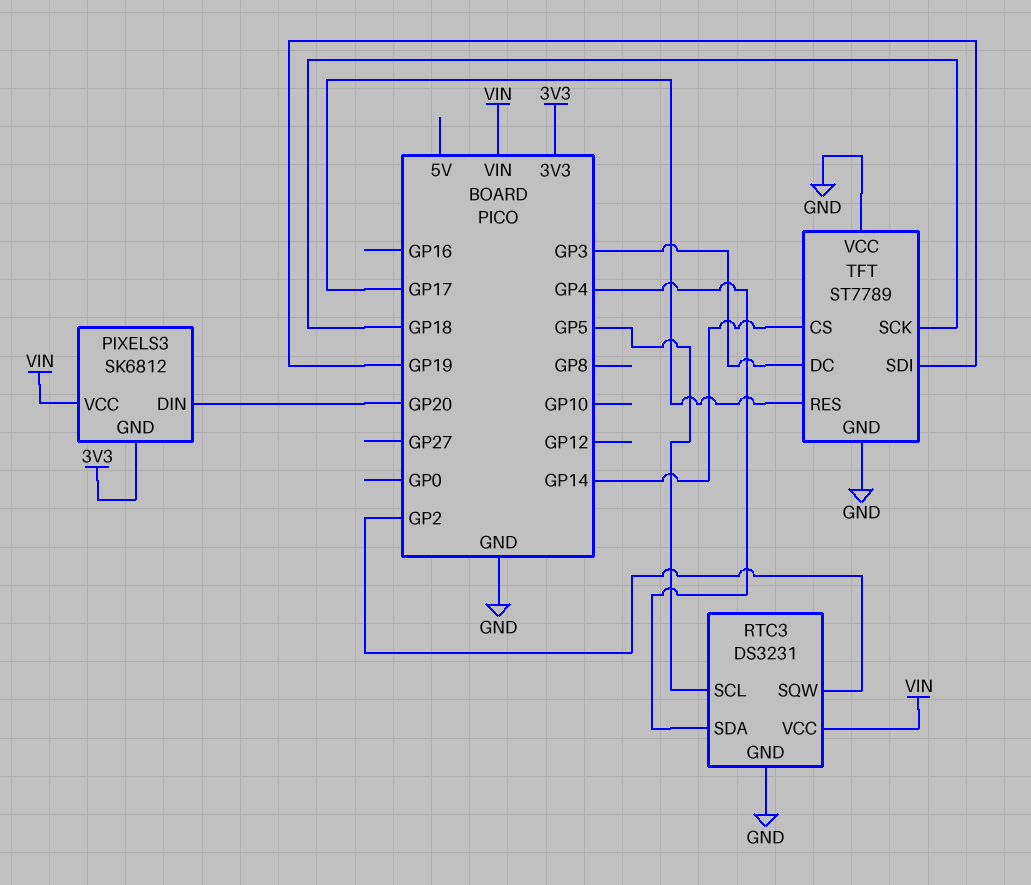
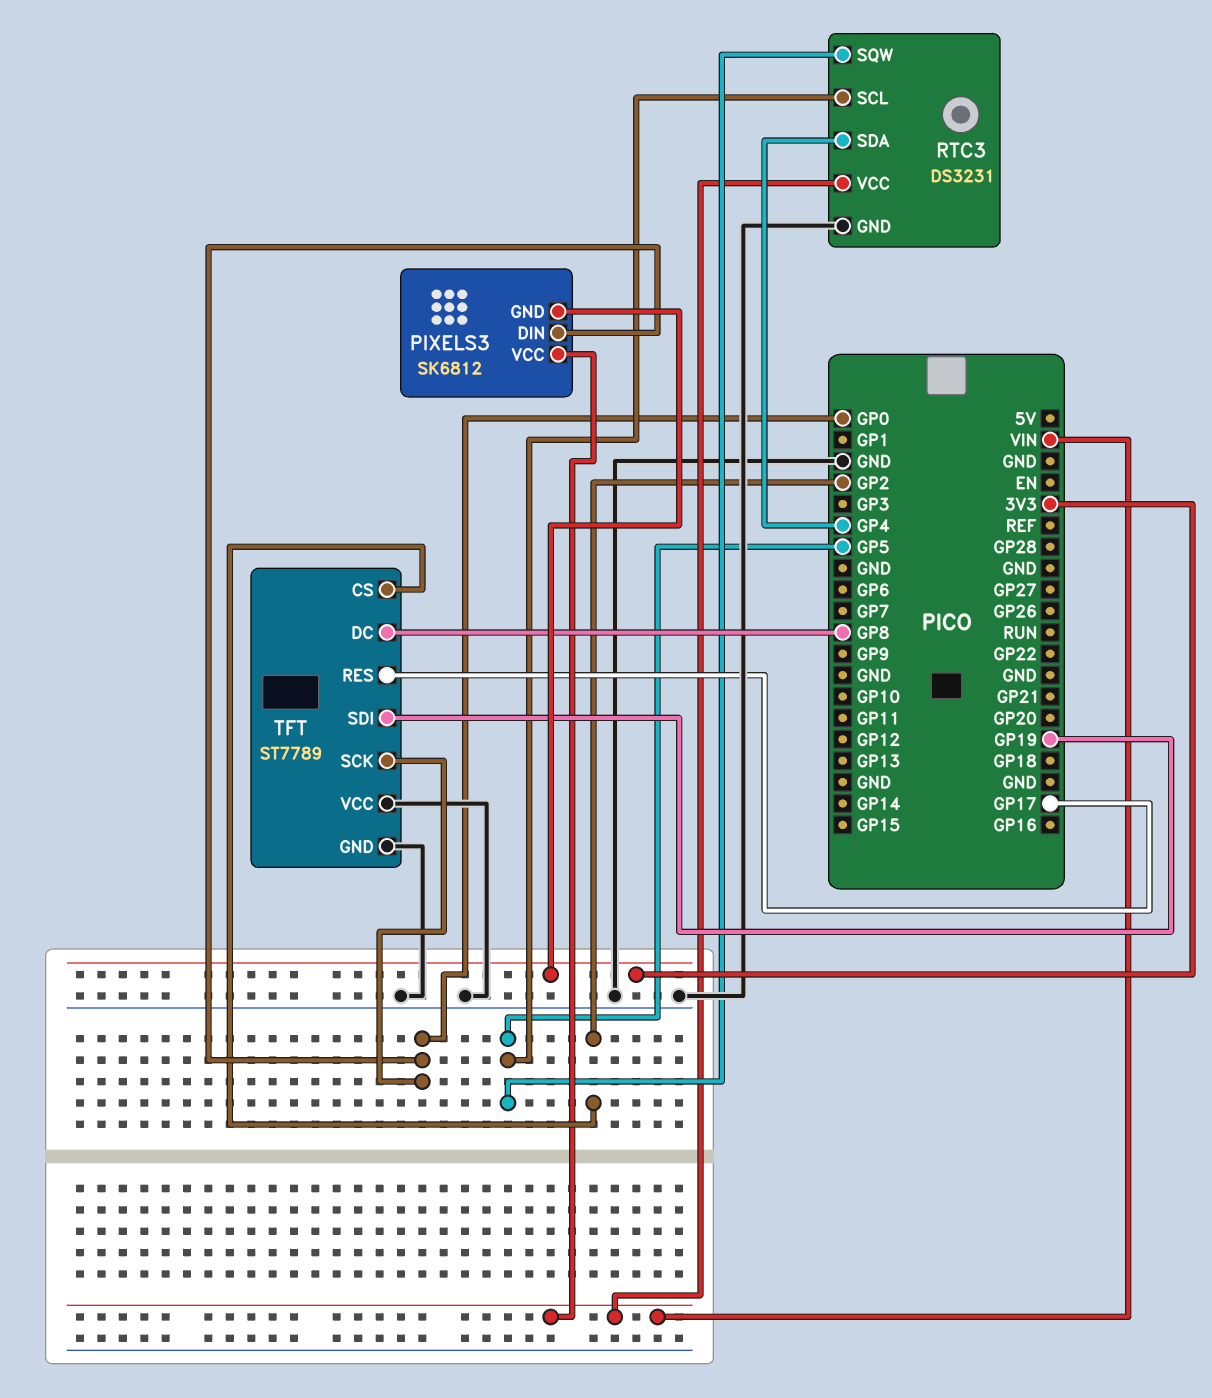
PIXELS3 pin DIN: GP20 -> GP0
RTC3 pin SQW: GP2 -> GP5
TFT pin CS: GP14 -> GP2
TFT pin DC: GP3 -> GP8
TFT pin SCK: GP18 -> GP0

